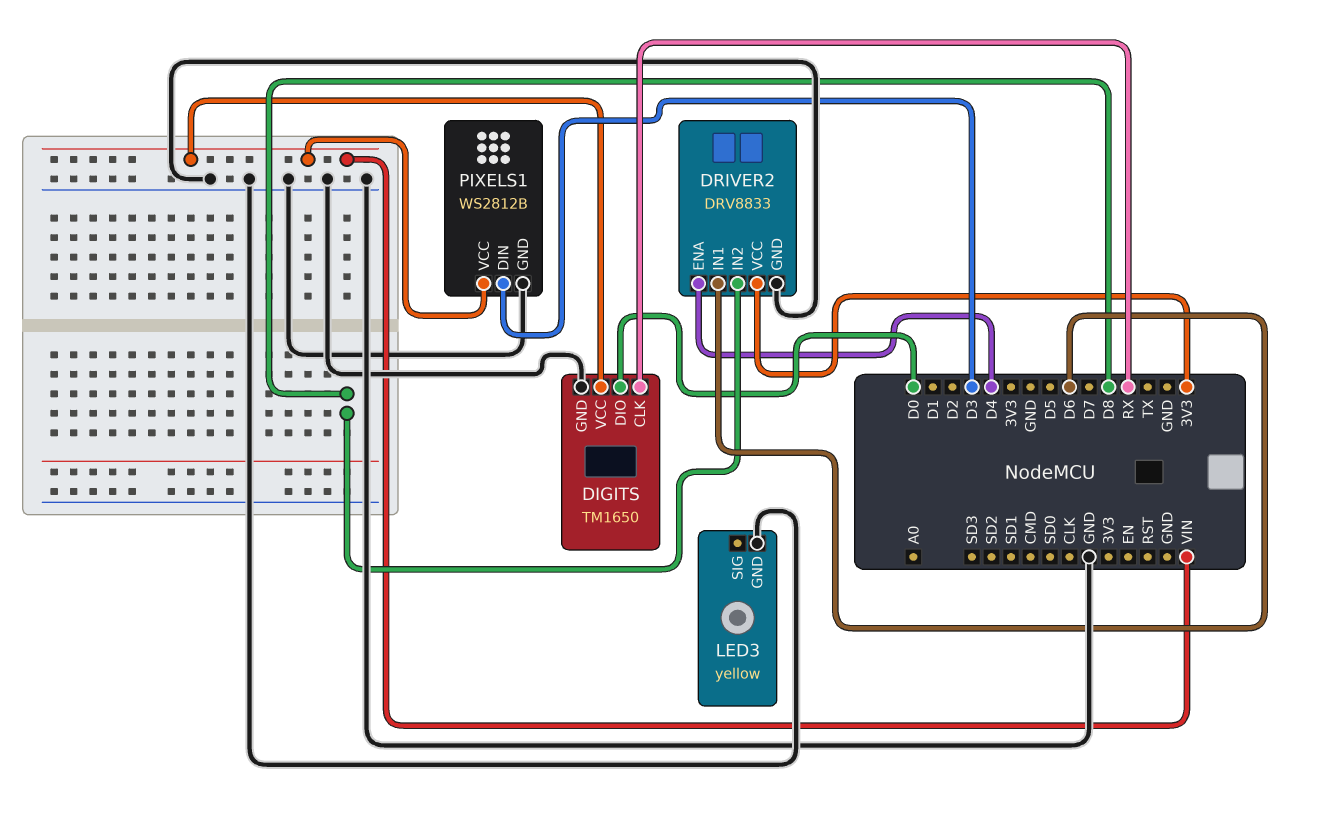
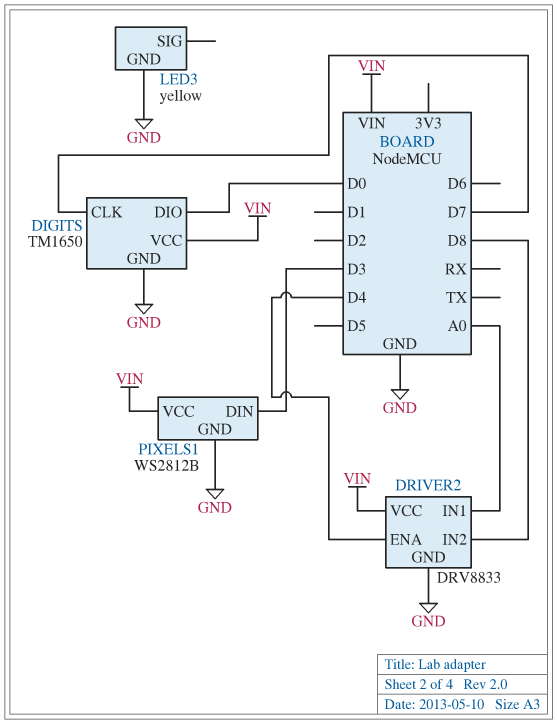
DIGITS pin CLK: RX -> D7
DRIVER2 pin IN1: D6 -> A0
DRIVER2 pin VCC: 3V3 -> VIN

